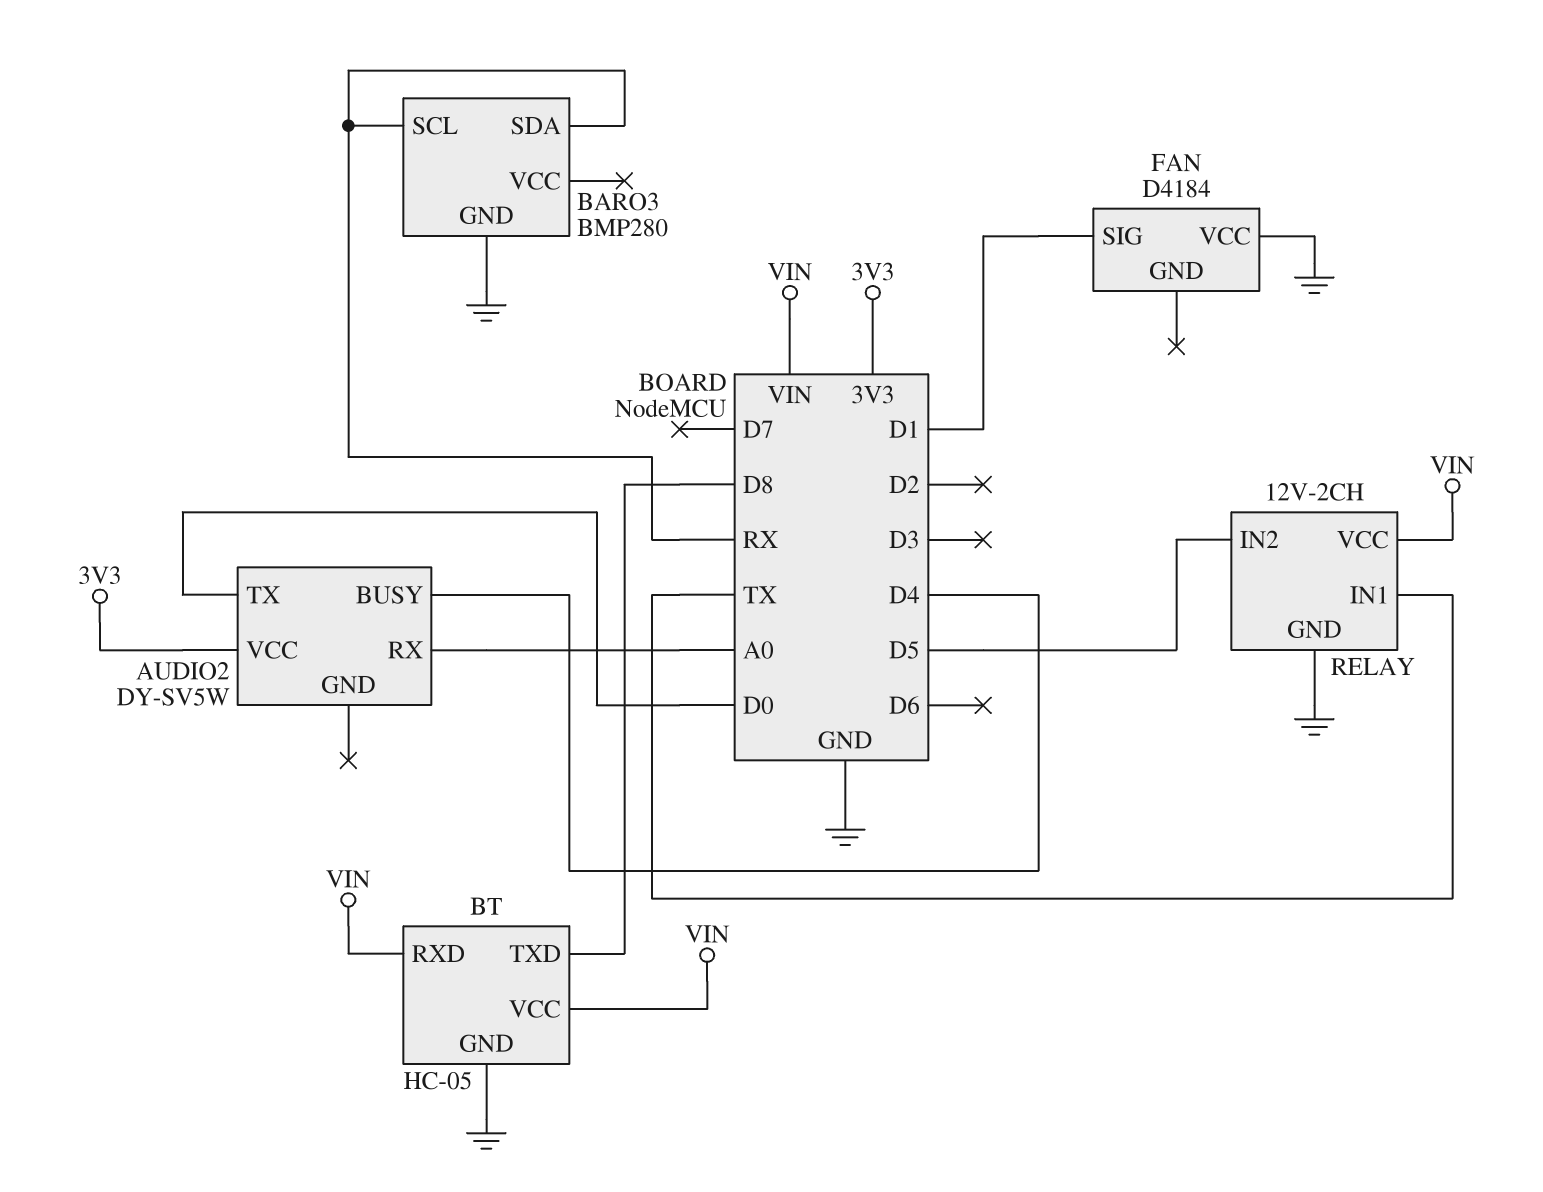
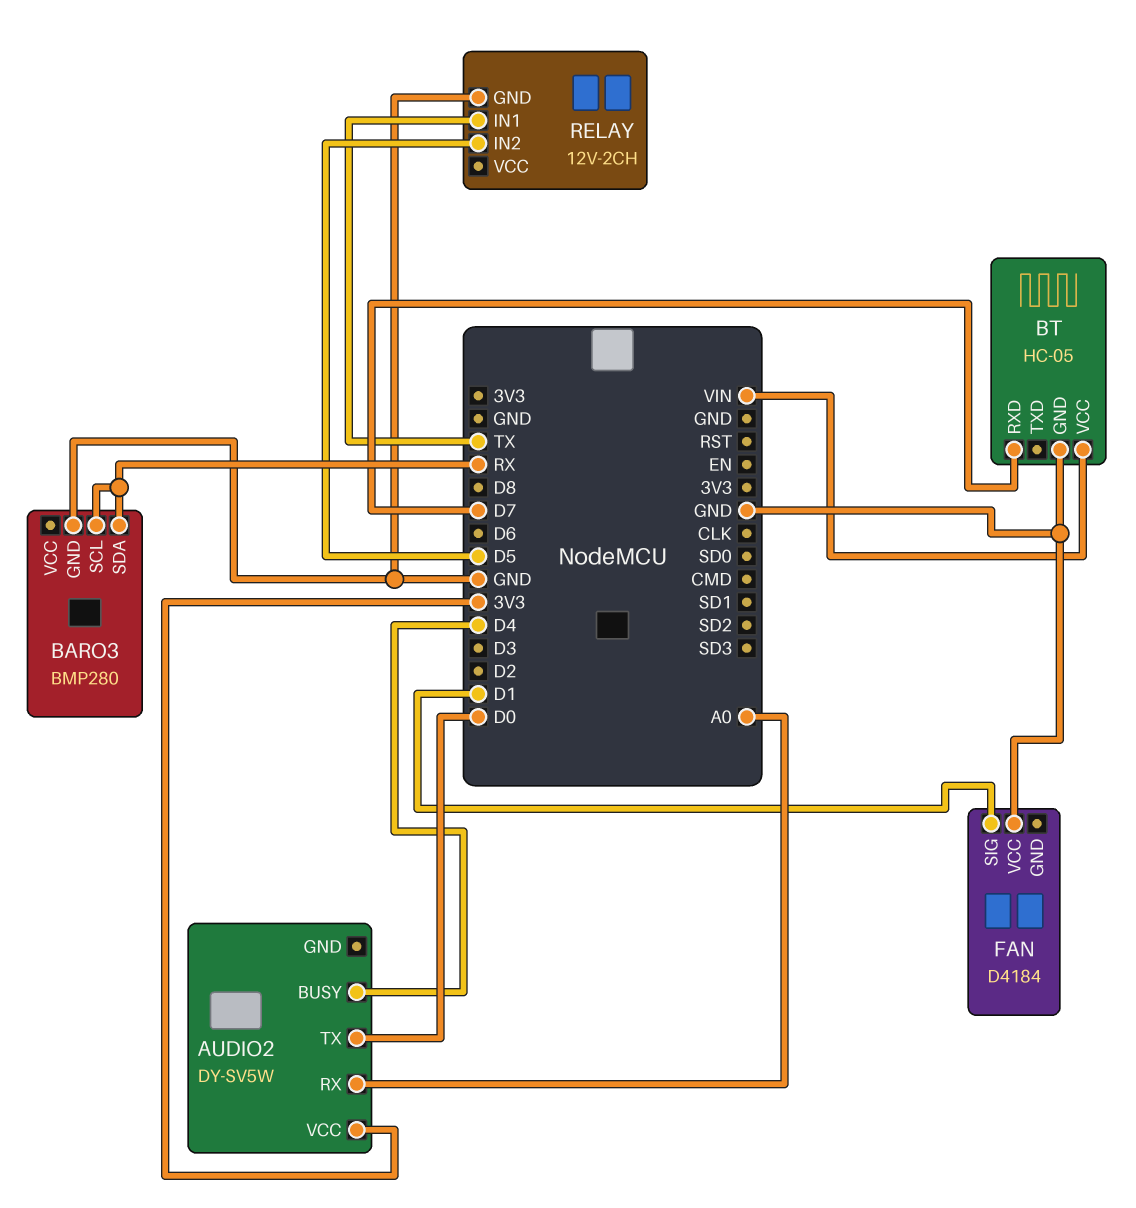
BT pin RXD: VIN -> D7
BT pin TXD: D8 -> none
RELAY pin VCC: VIN -> none

